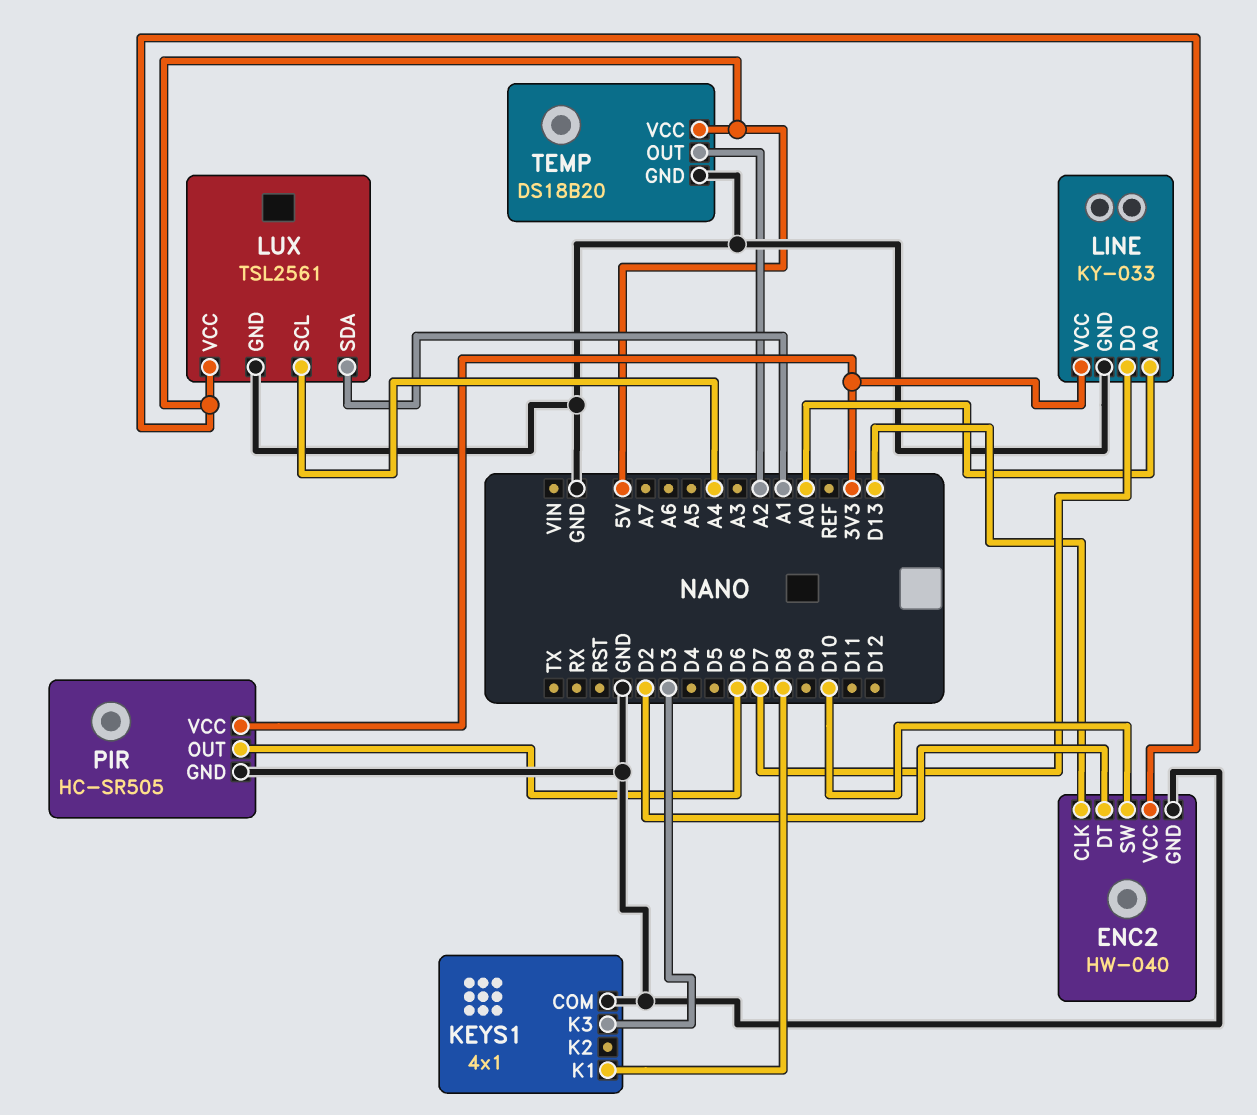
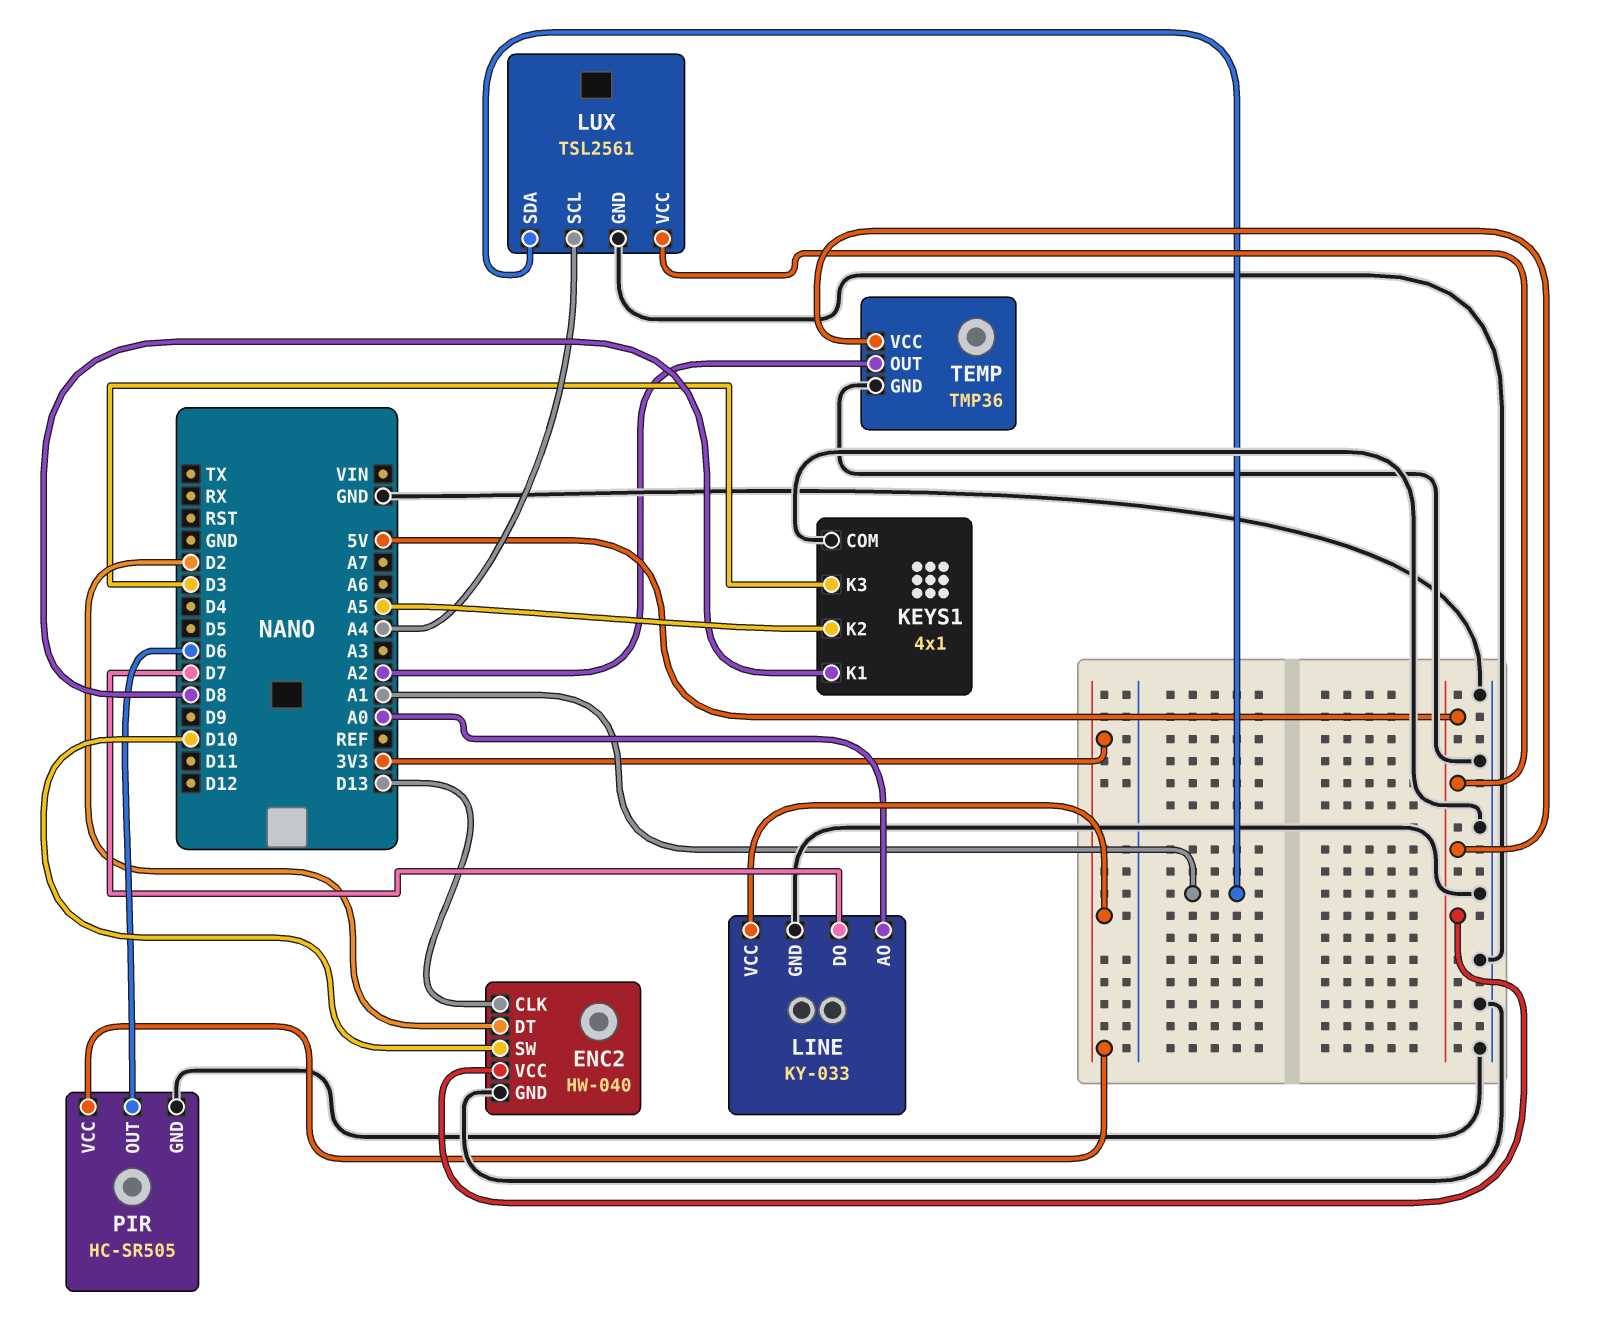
KEYS1 pin K2: none -> A5
TEMP: DS18B20 -> TMP36

